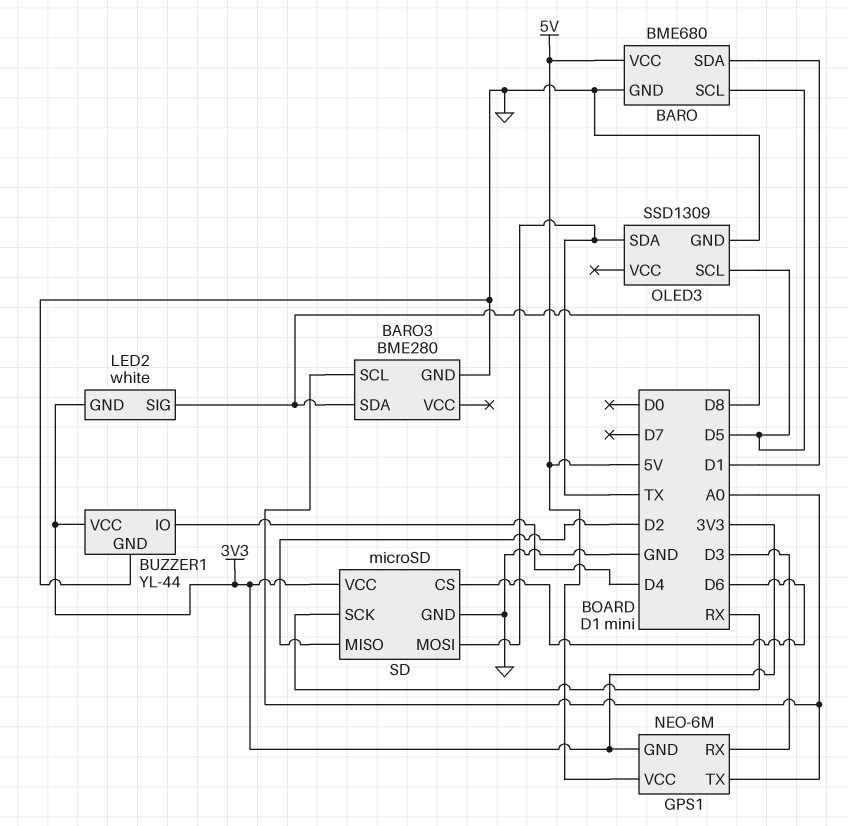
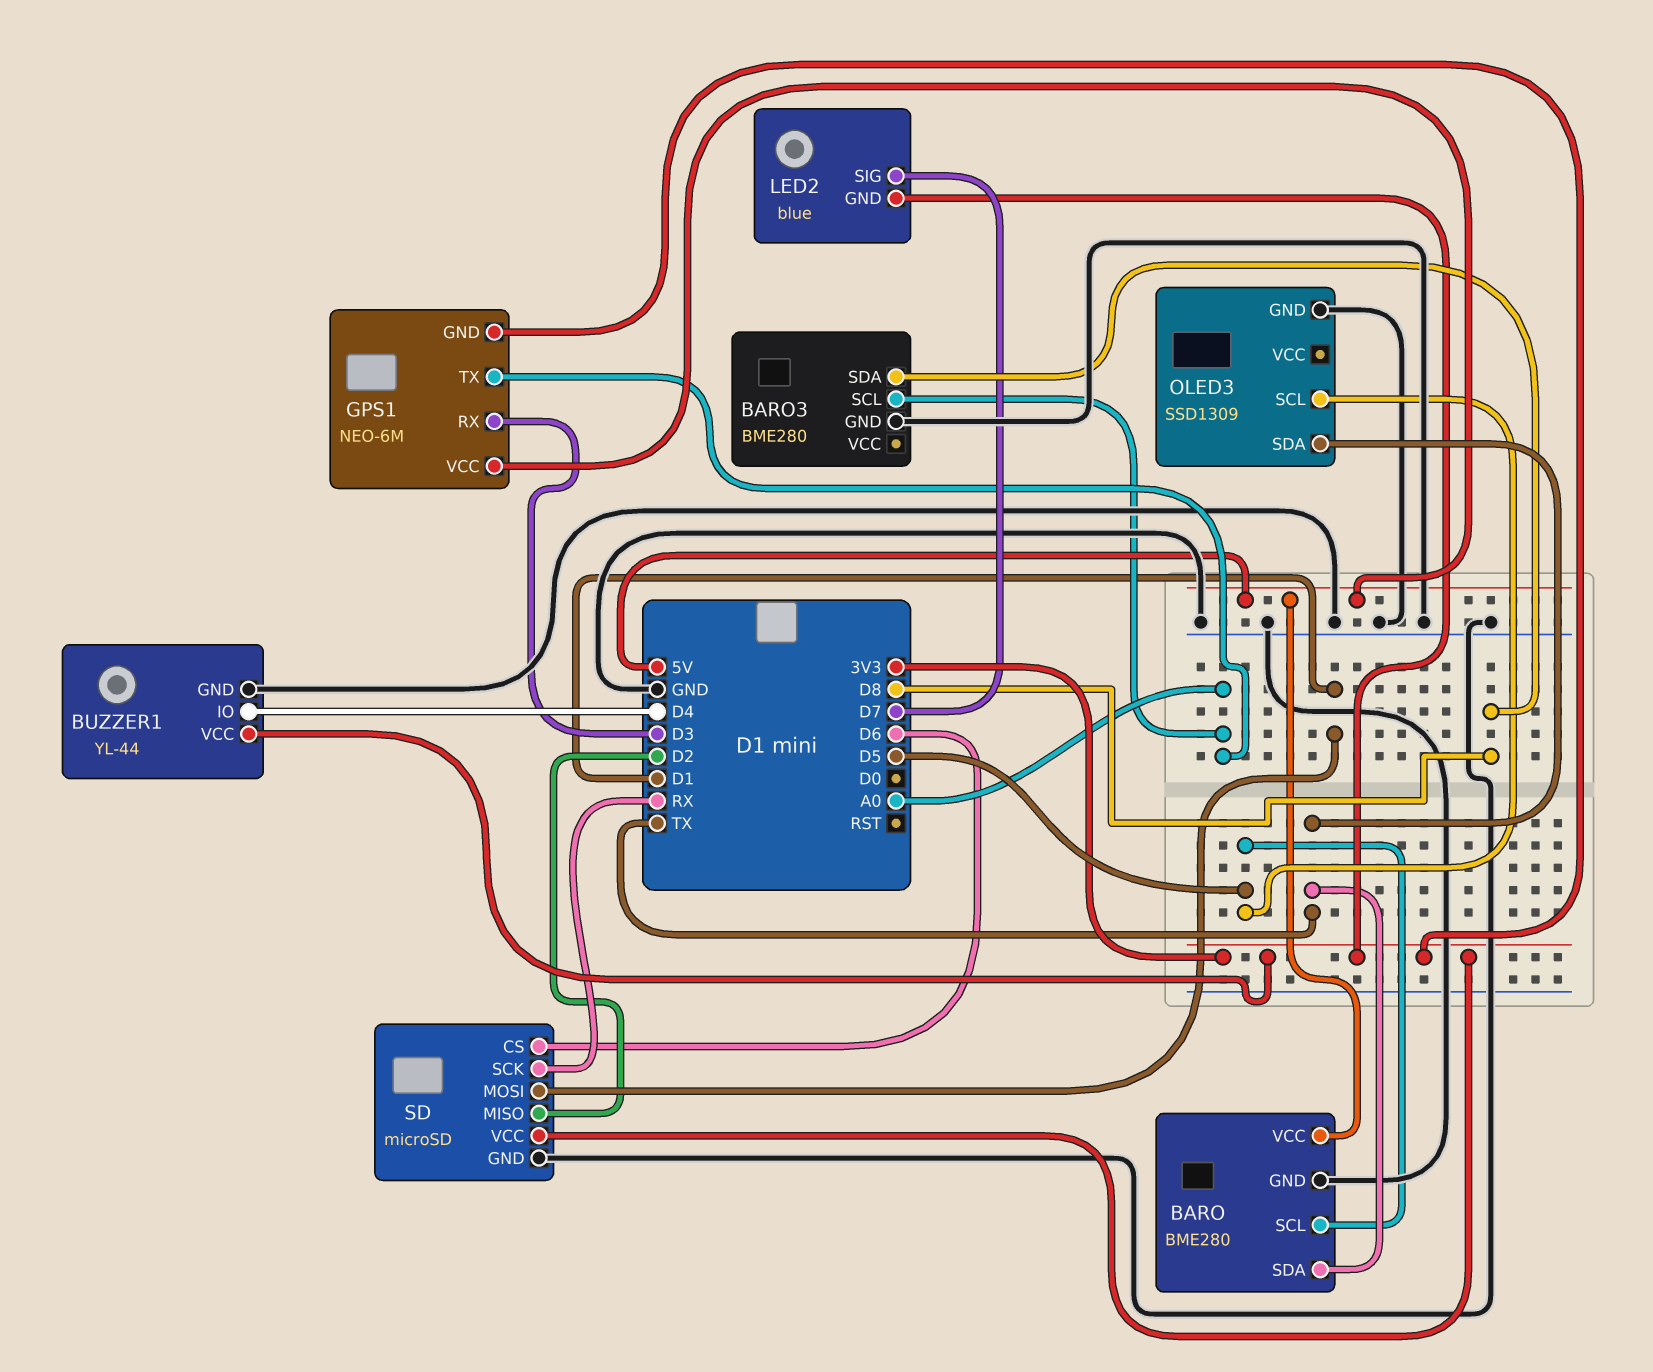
BARO: BME680 -> BME280
BARO pin SDA: D1 -> TX
LED2: white -> blue
LED2 pin SIG: D8 -> D7
SD pin MOSI: TX -> D1

